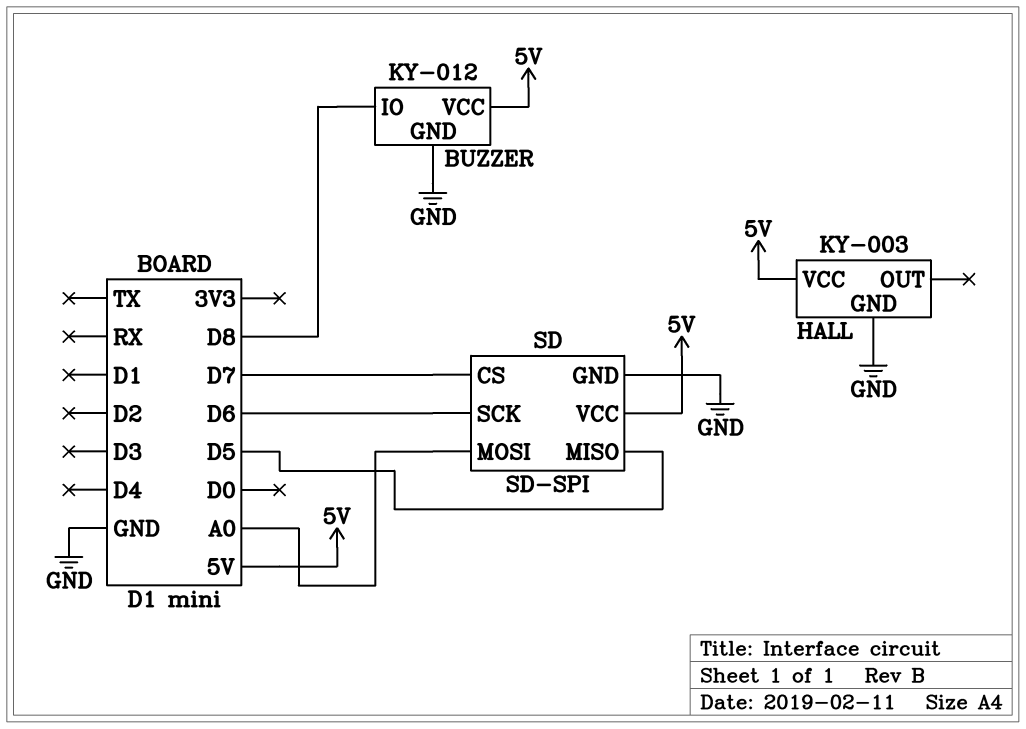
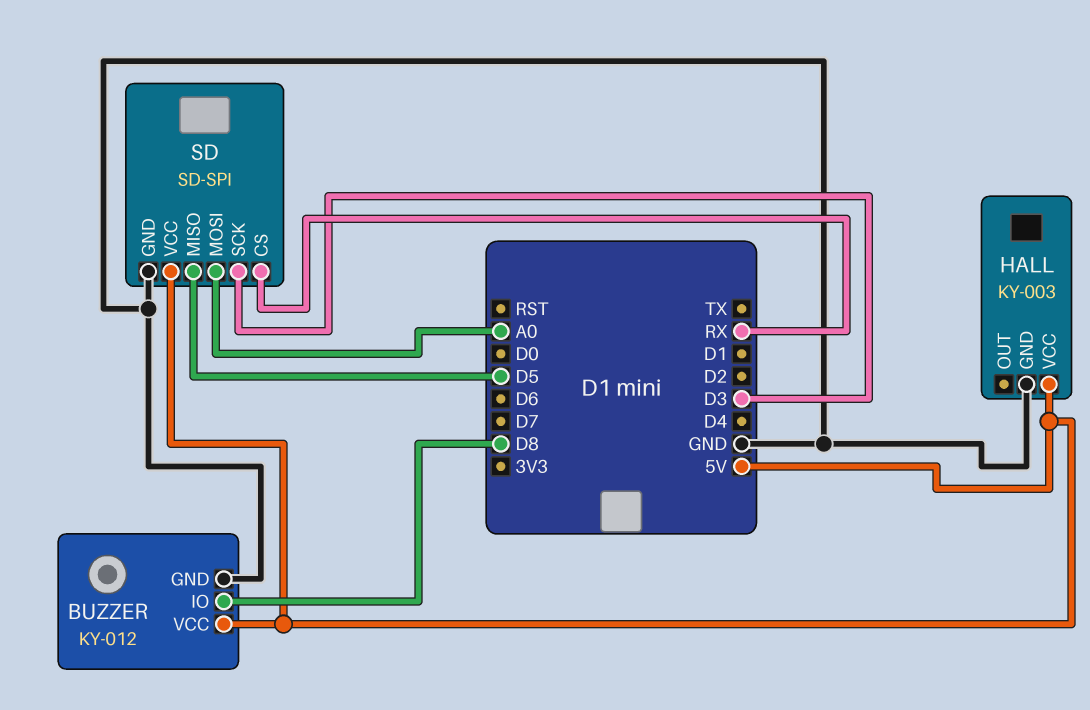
SD pin CS: D7 -> RX
SD pin SCK: D6 -> D3

